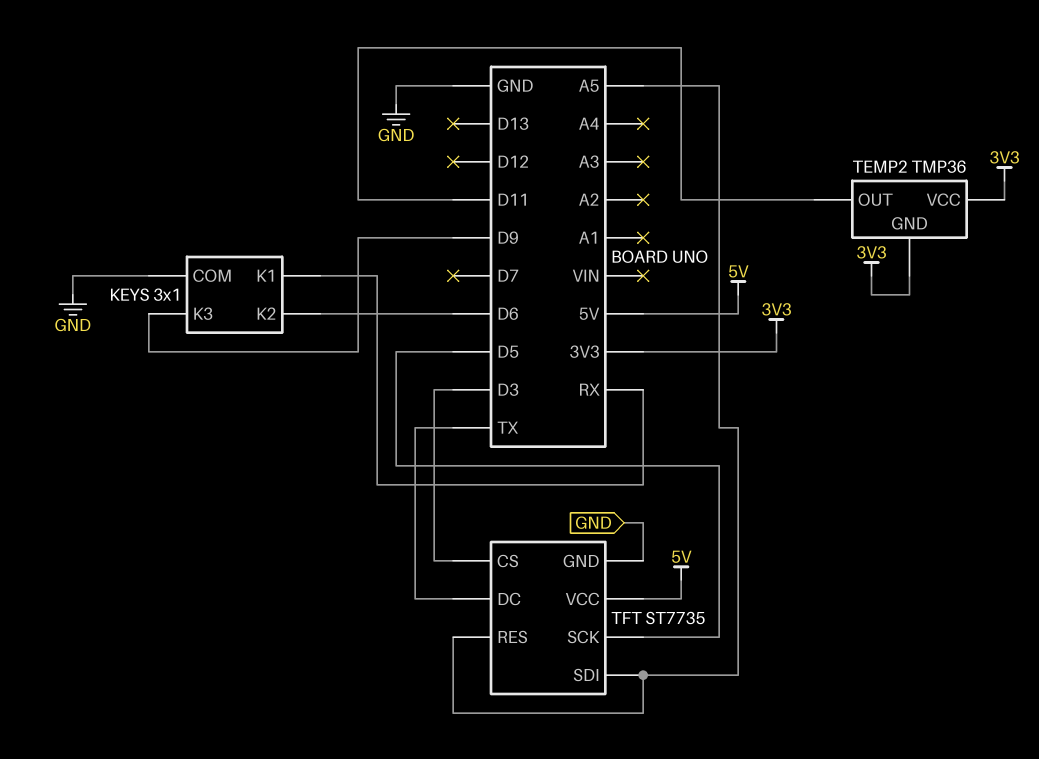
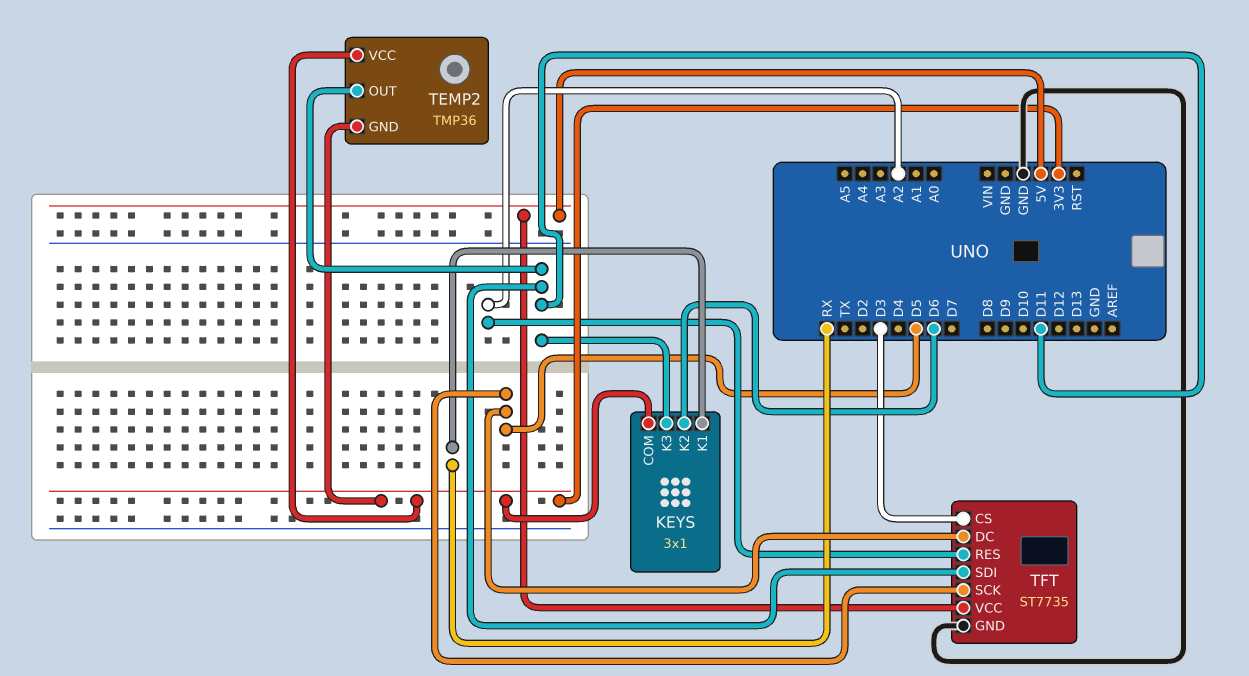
KEYS pin COM: GND -> 3V3
KEYS pin K3: D9 -> D11
TFT pin DC: TX -> D5
TFT pin RES: A5 -> A2
TFT pin SDI: A5 -> D11

